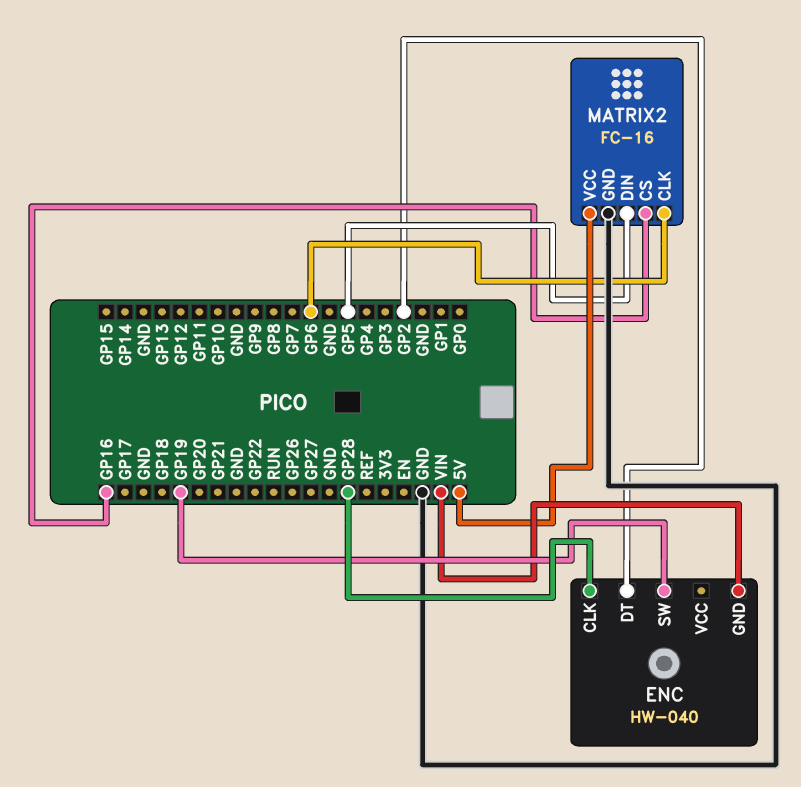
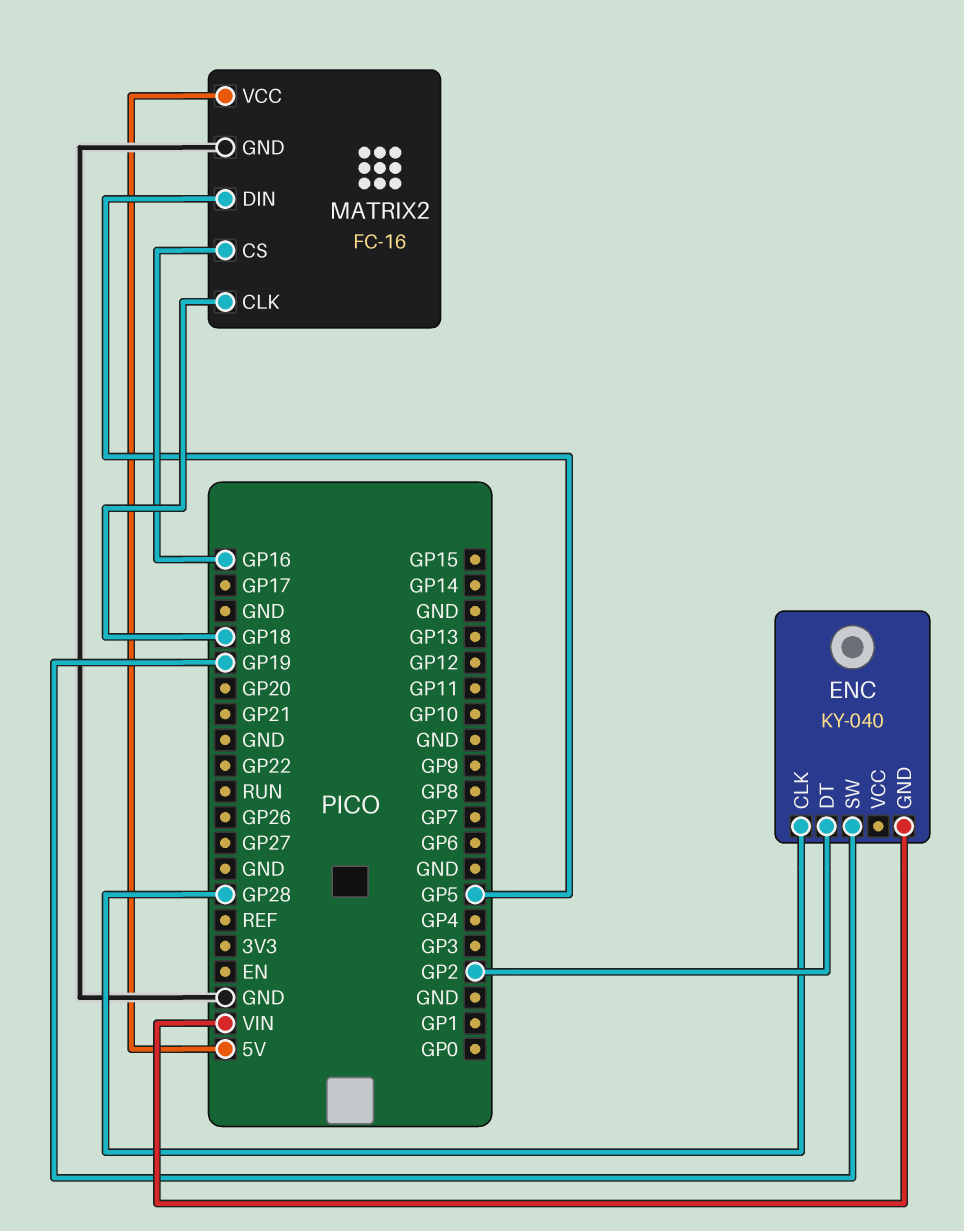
ENC: HW-040 -> KY-040
MATRIX2 pin CLK: GP6 -> GP18

